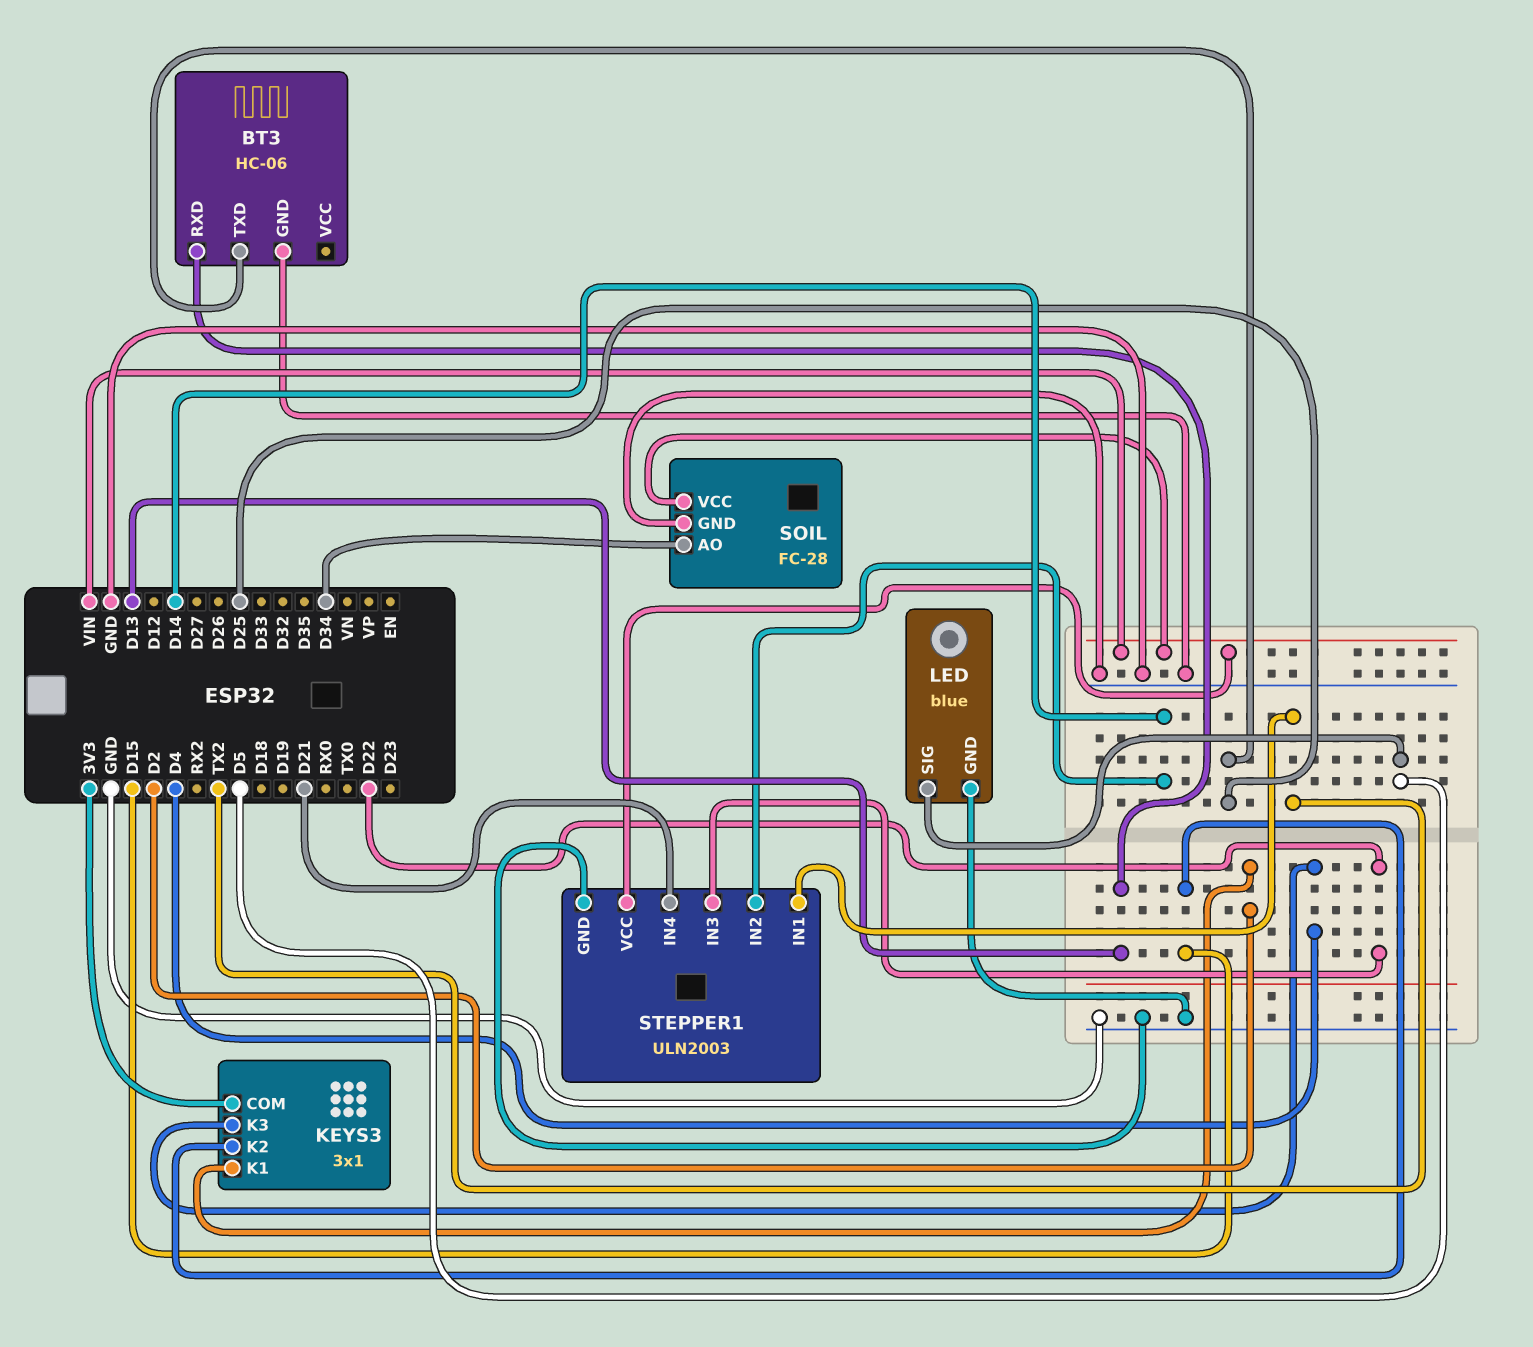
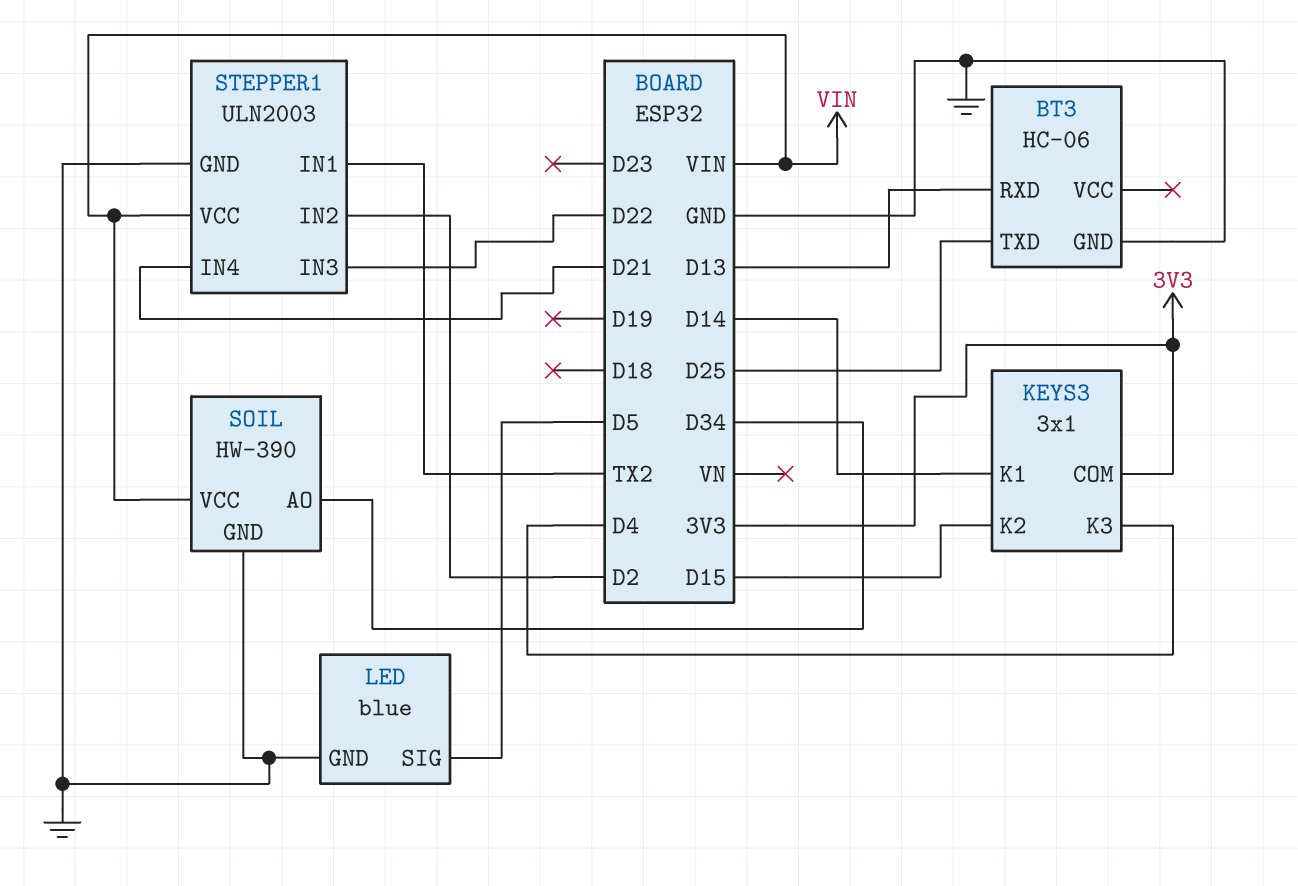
KEYS3 pin K1: D2 -> D14
SOIL: FC-28 -> HW-390
STEPPER1 pin IN2: D14 -> D2

